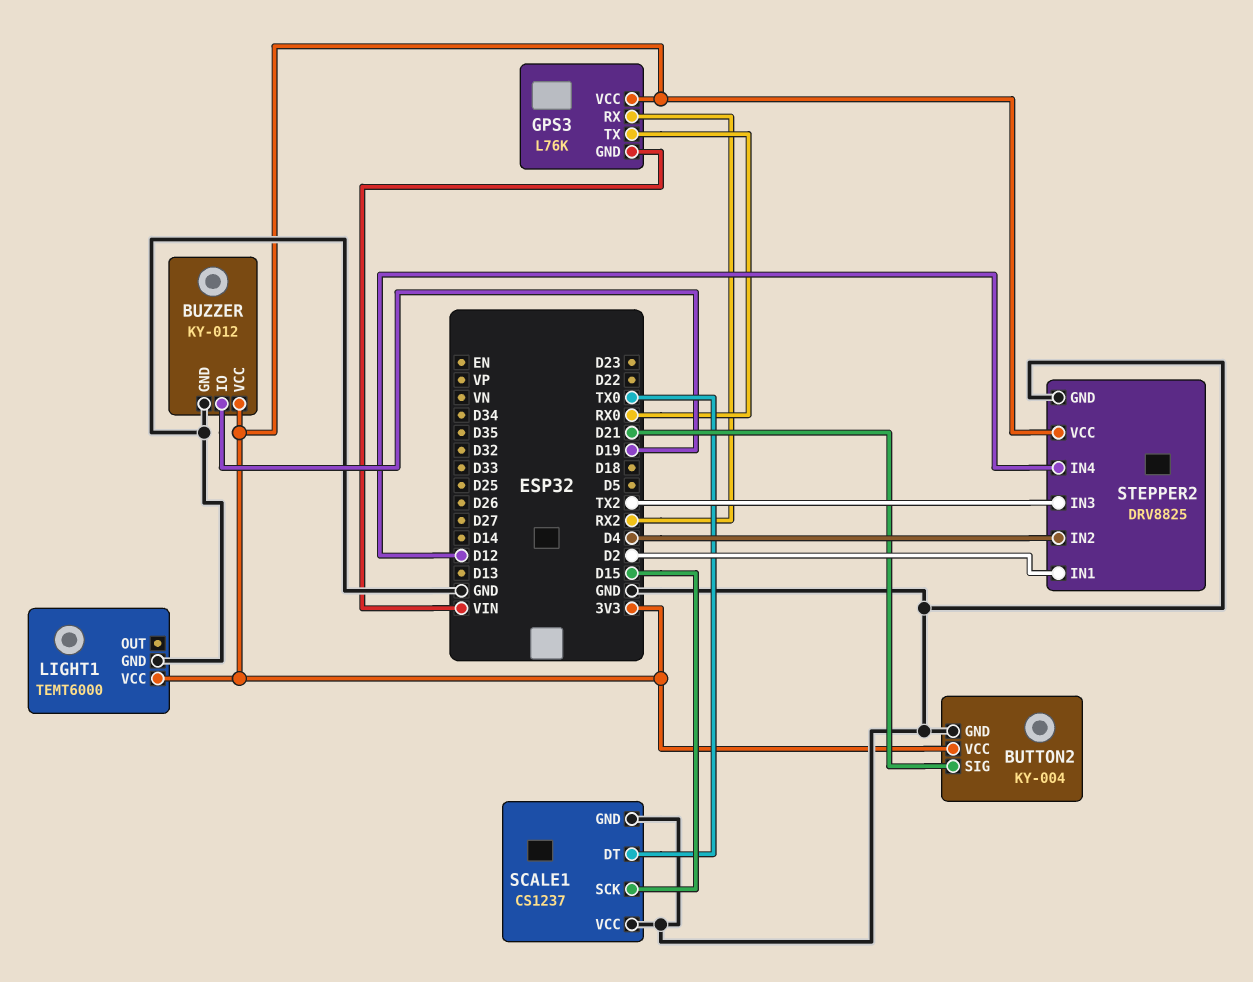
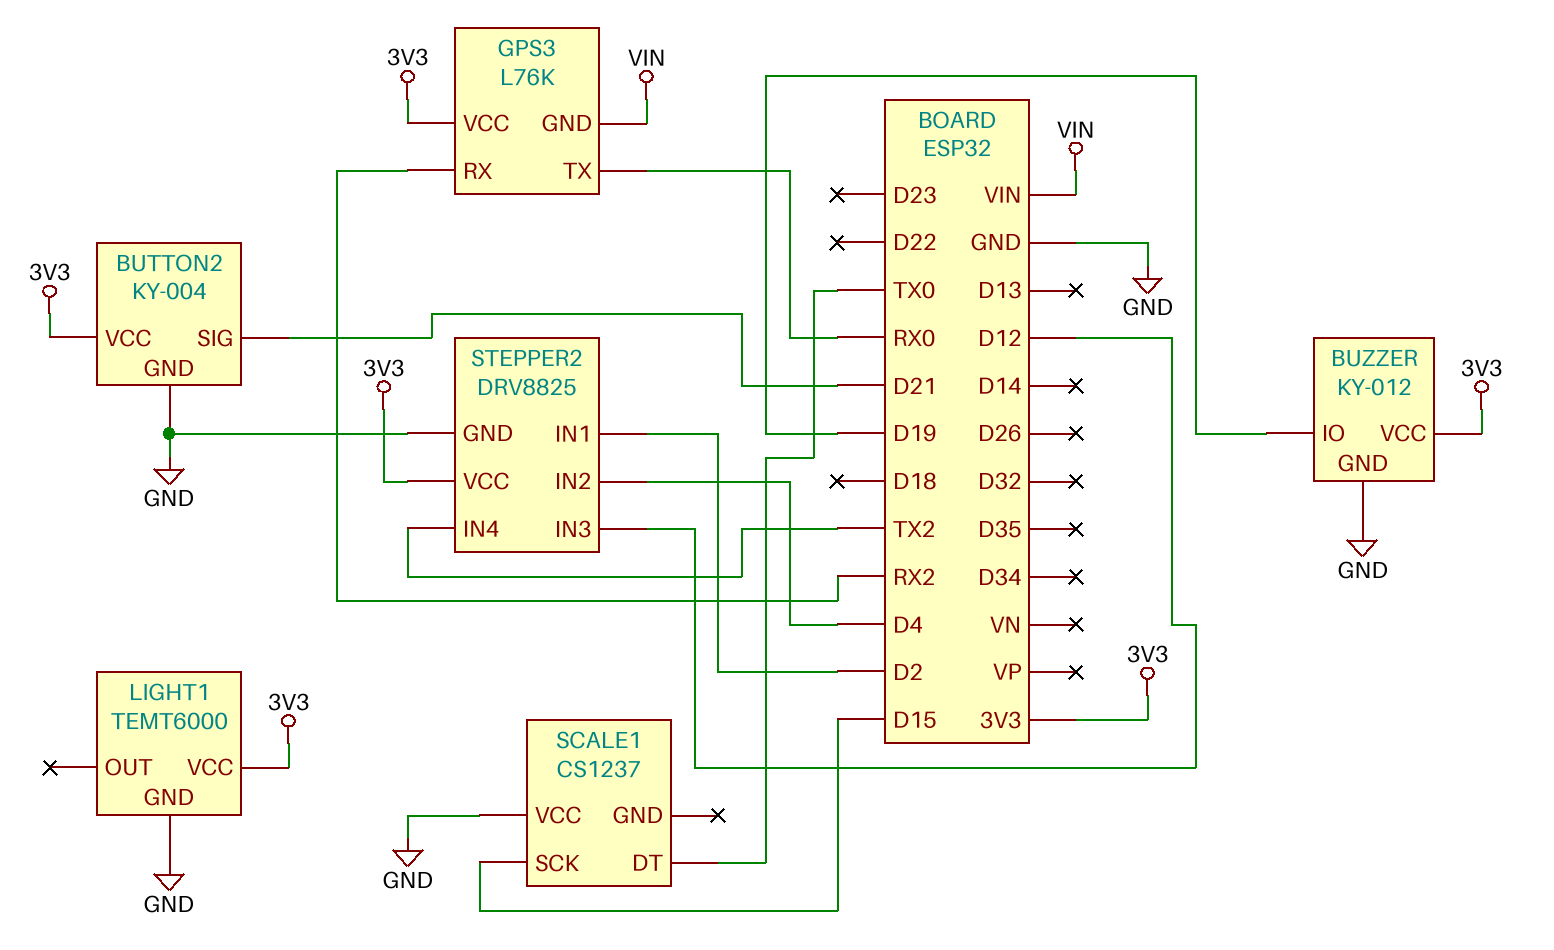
SCALE1 pin GND: GND -> none
STEPPER2 pin IN3: TX2 -> D12
STEPPER2 pin IN4: D12 -> TX2

